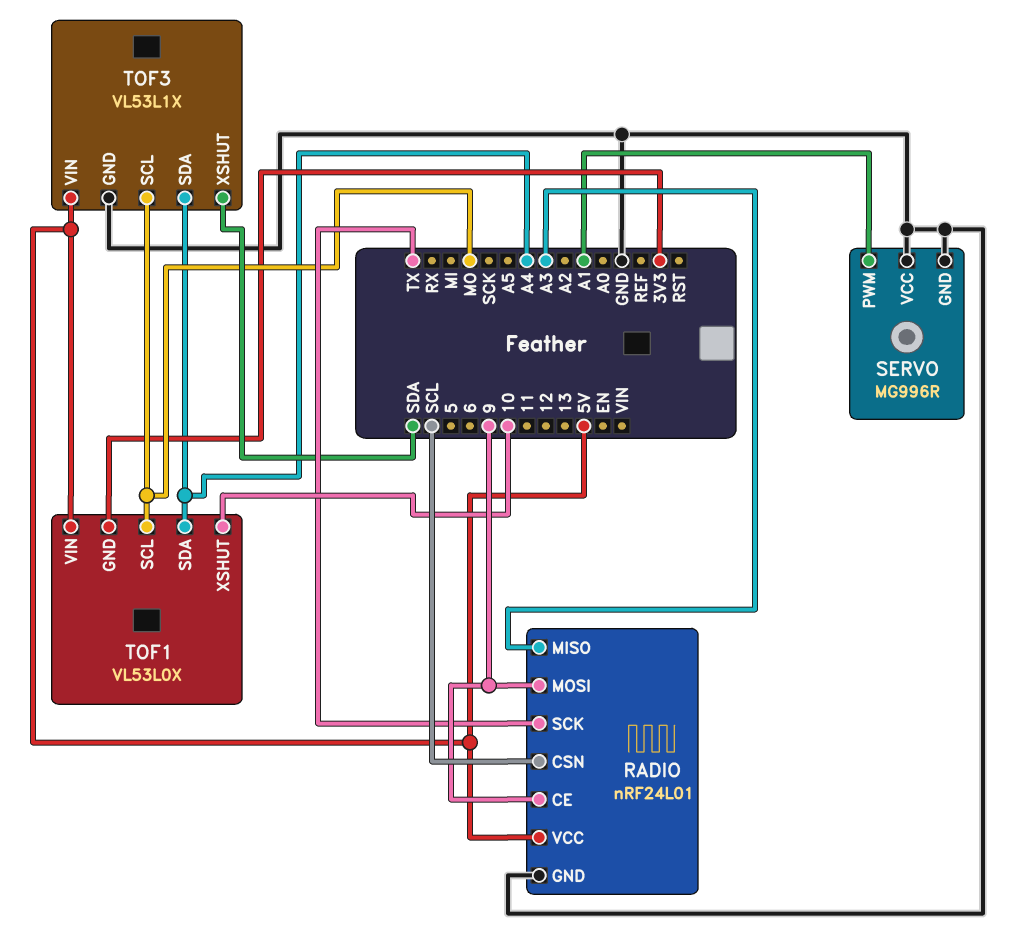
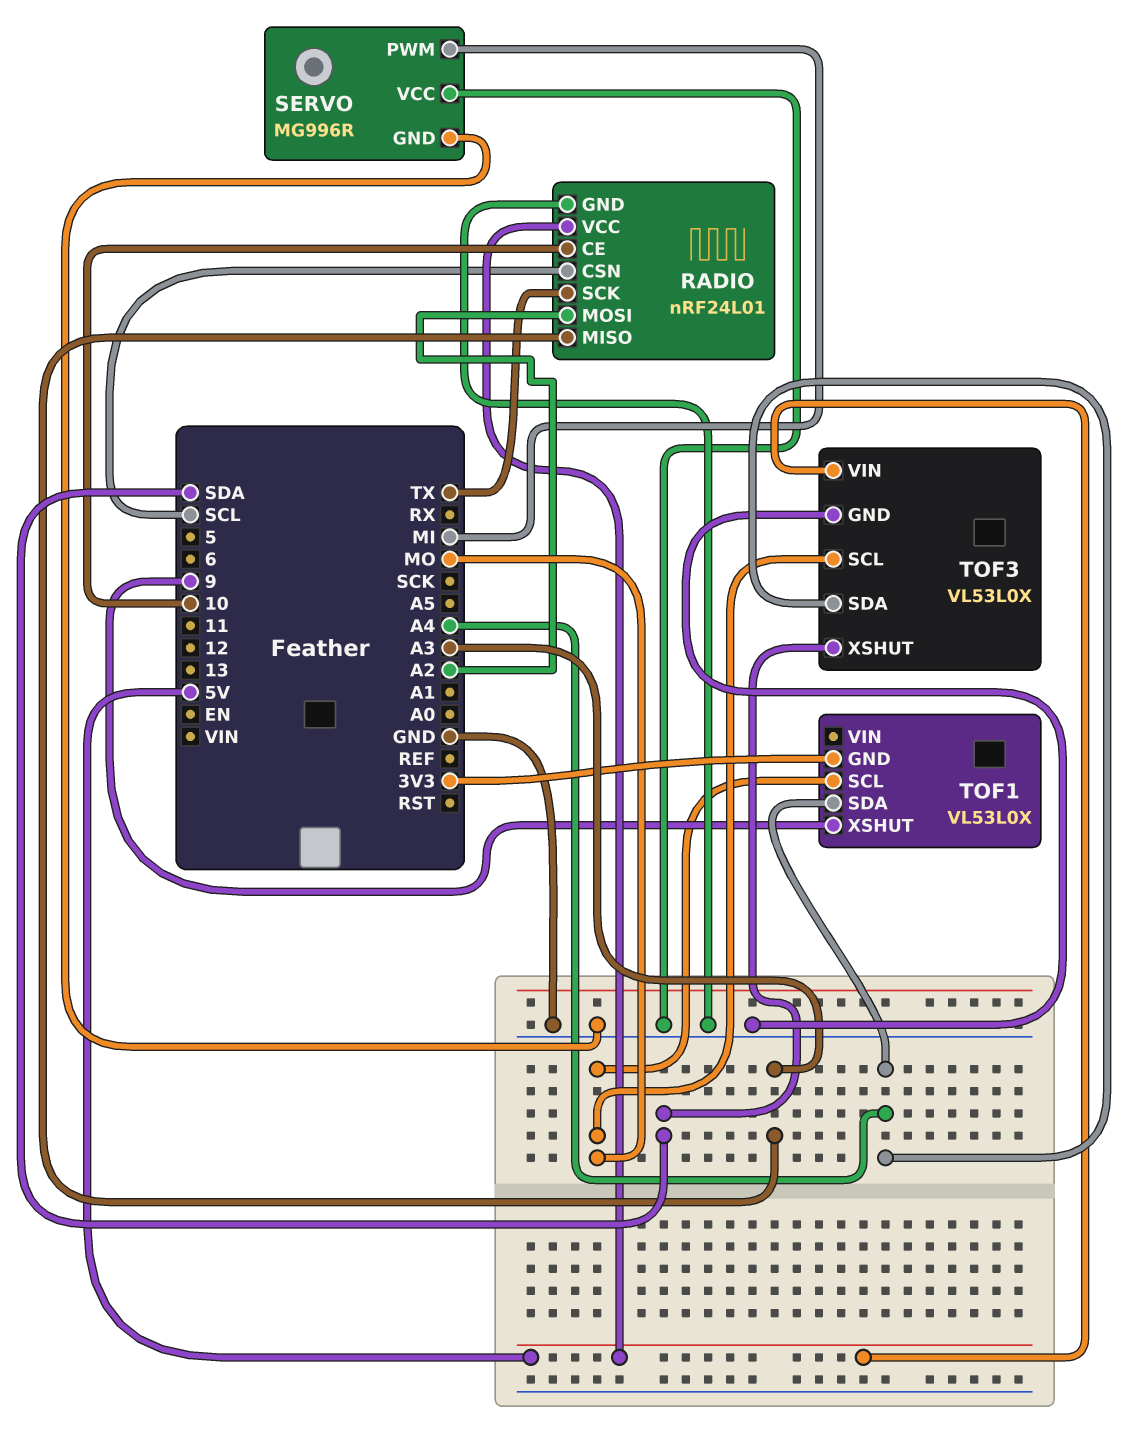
RADIO pin CE: 9 -> 10
RADIO pin MOSI: 9 -> A2
SERVO pin PWM: A1 -> MI
TOF1 pin VIN: 5V -> none
TOF1 pin XSHUT: 10 -> 9
TOF3: VL53L1X -> VL53L0X

